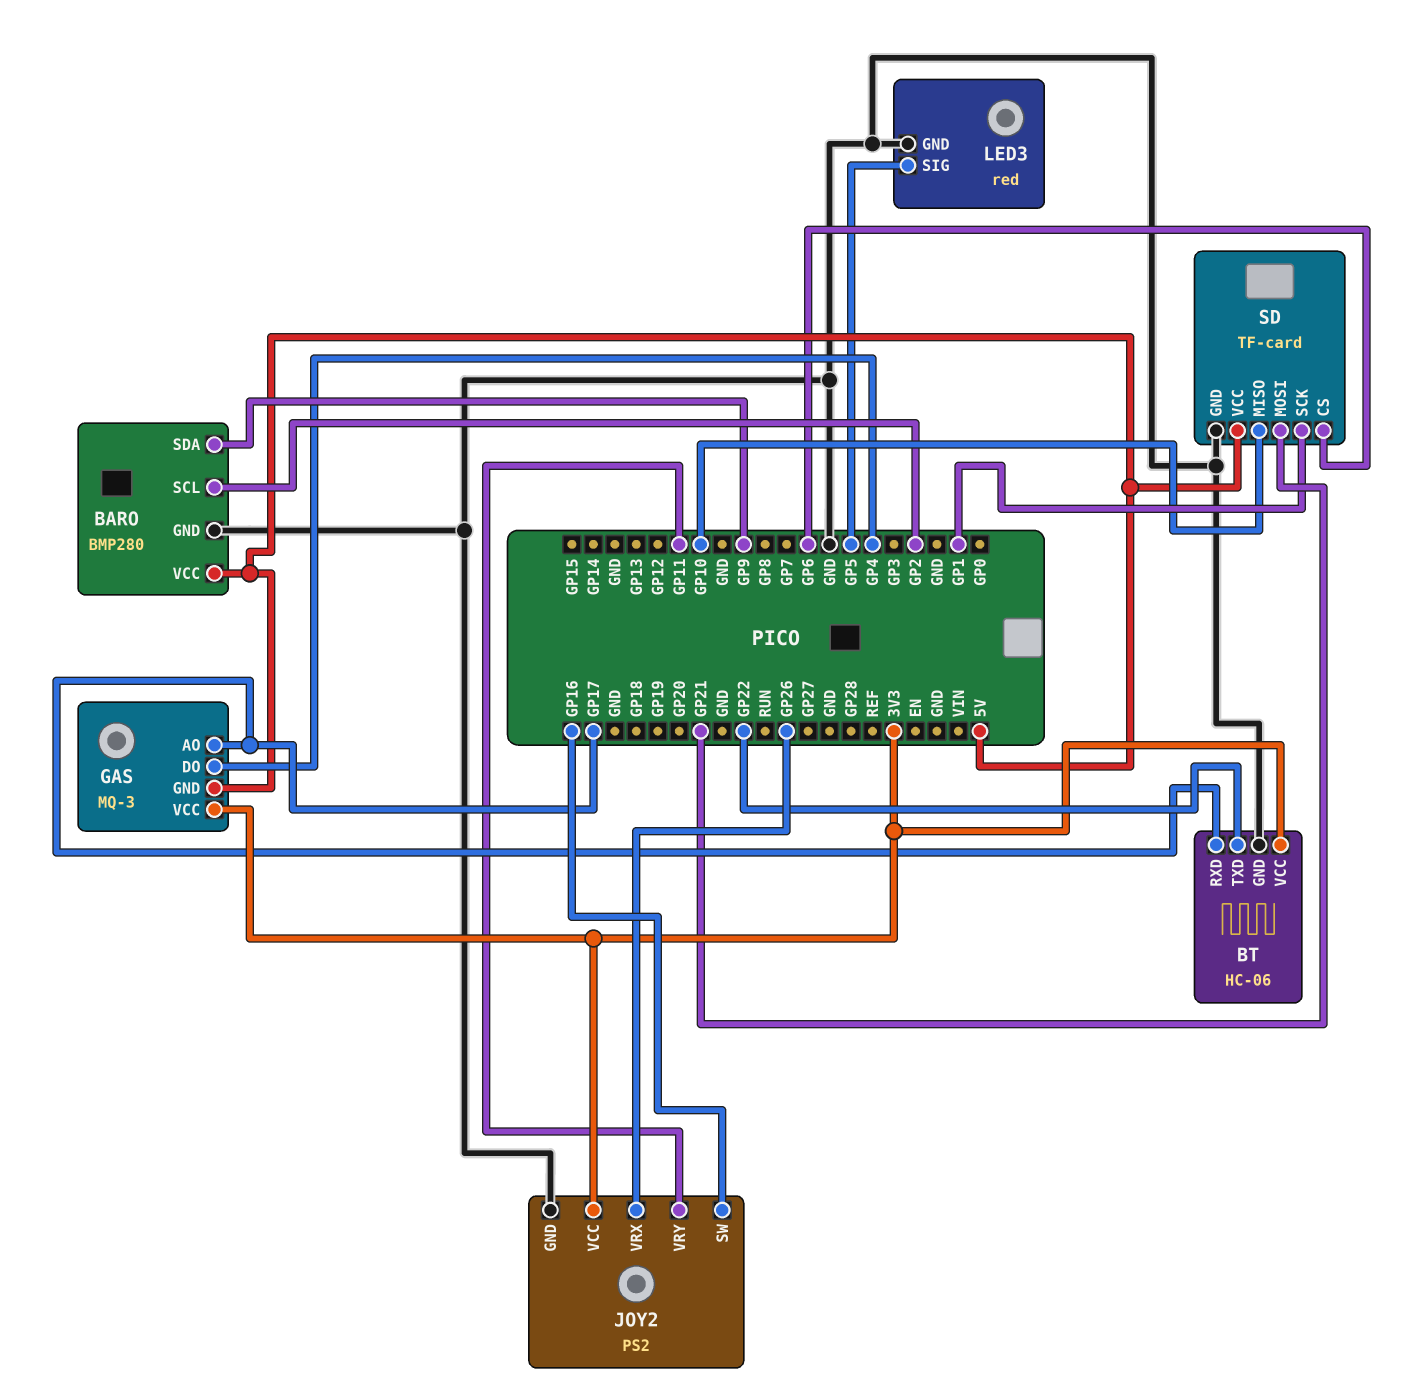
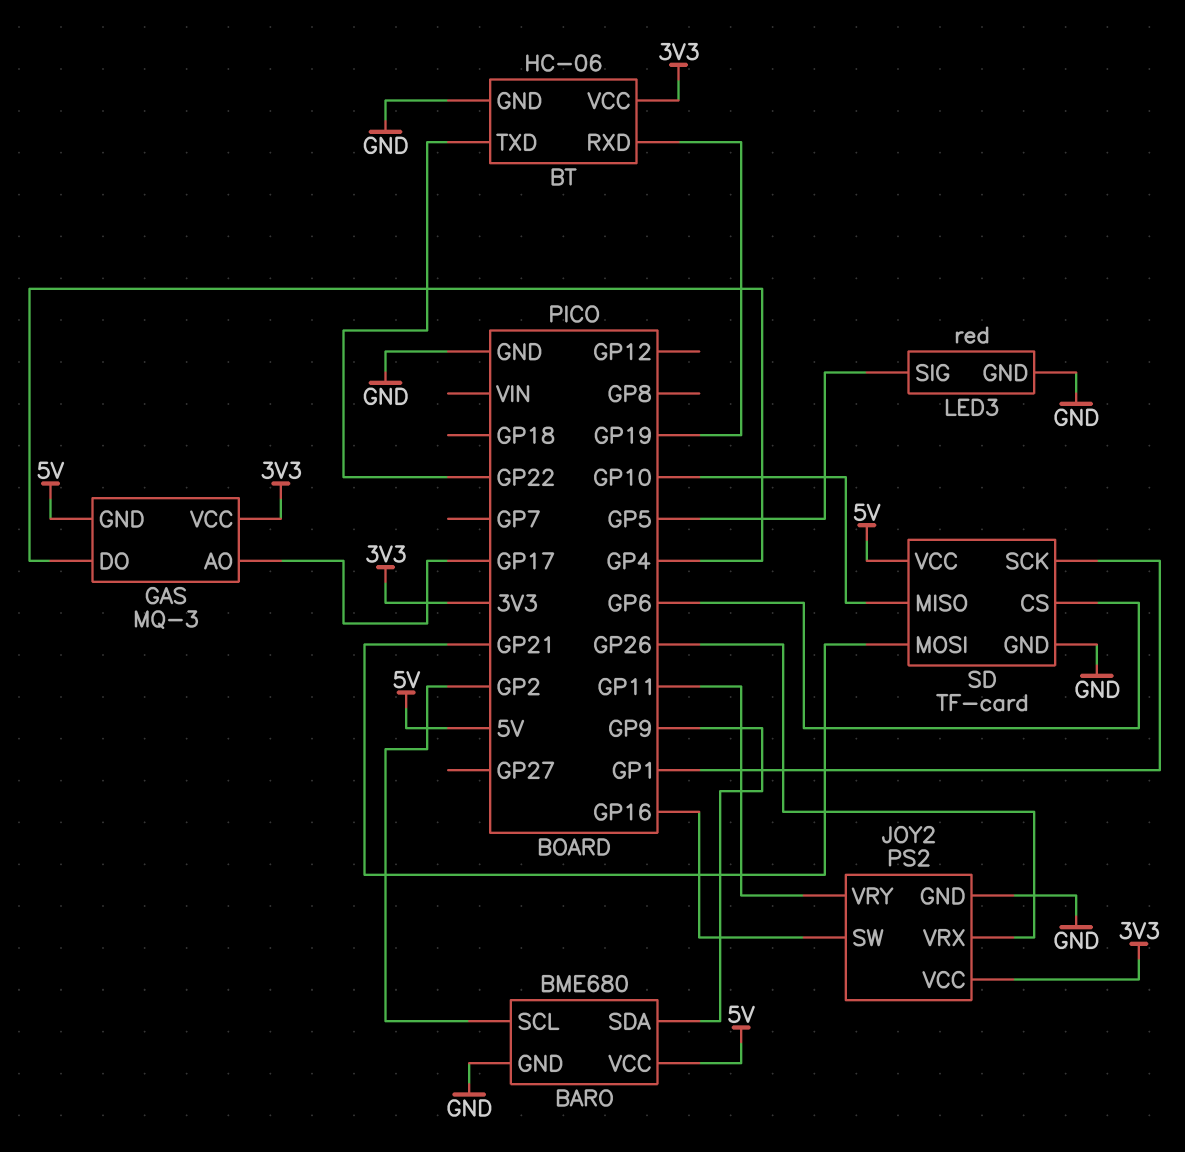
BARO: BMP280 -> BME680
BT pin RXD: GP17 -> GP19

